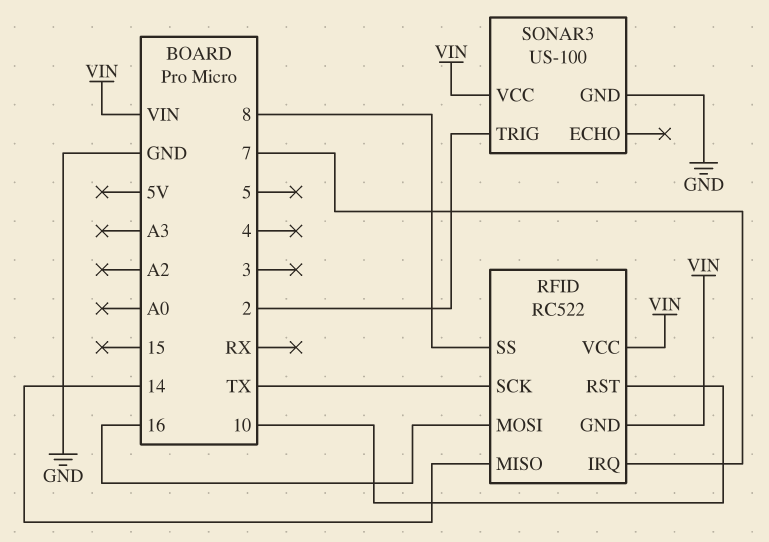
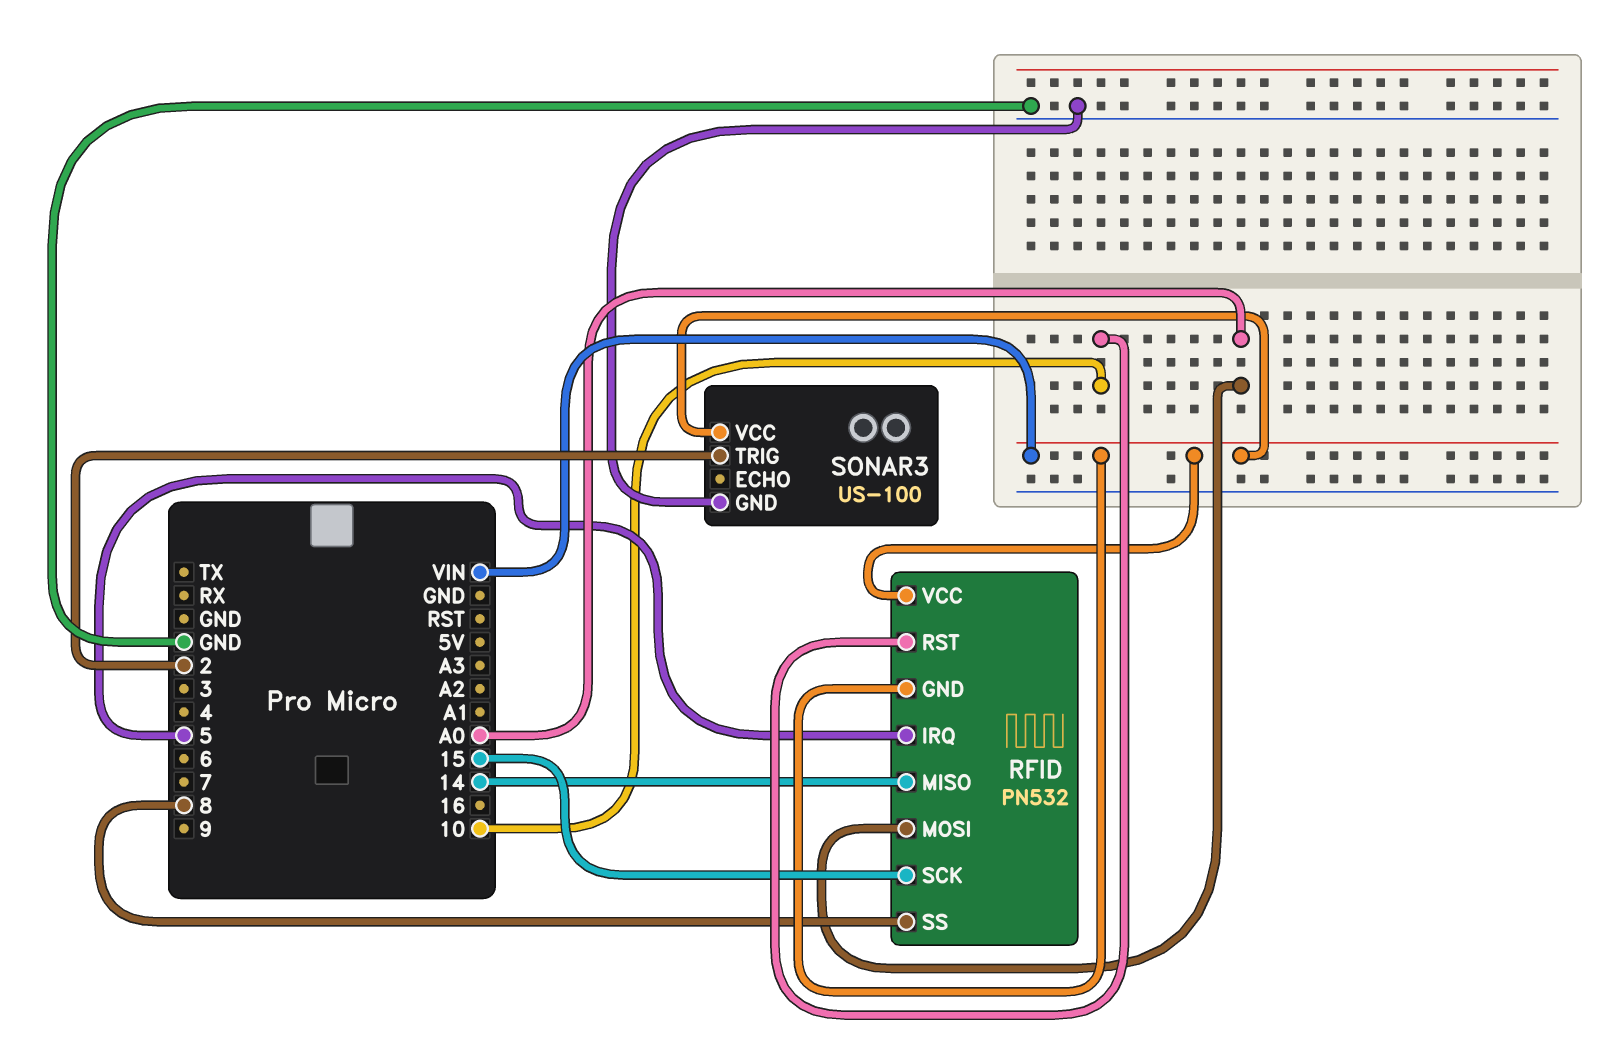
RFID: RC522 -> PN532
RFID pin IRQ: 7 -> 5
RFID pin MOSI: 16 -> A0
RFID pin SCK: TX -> 15

